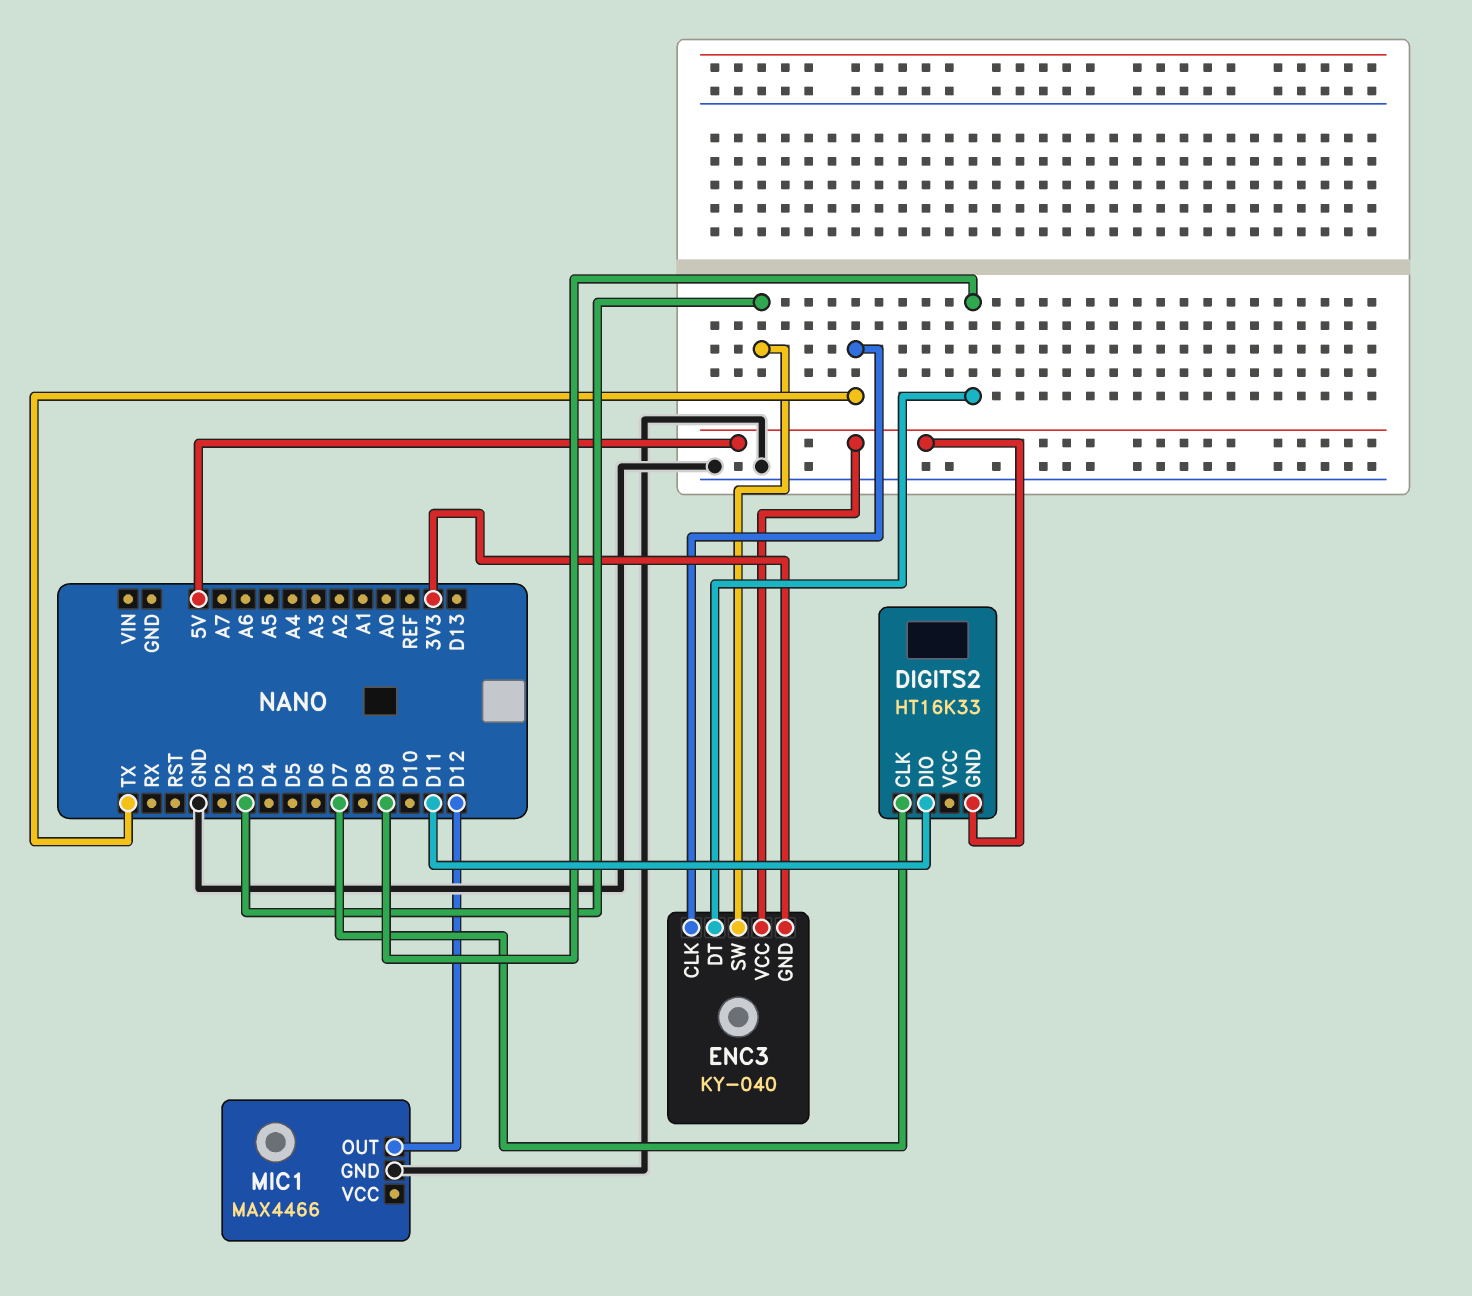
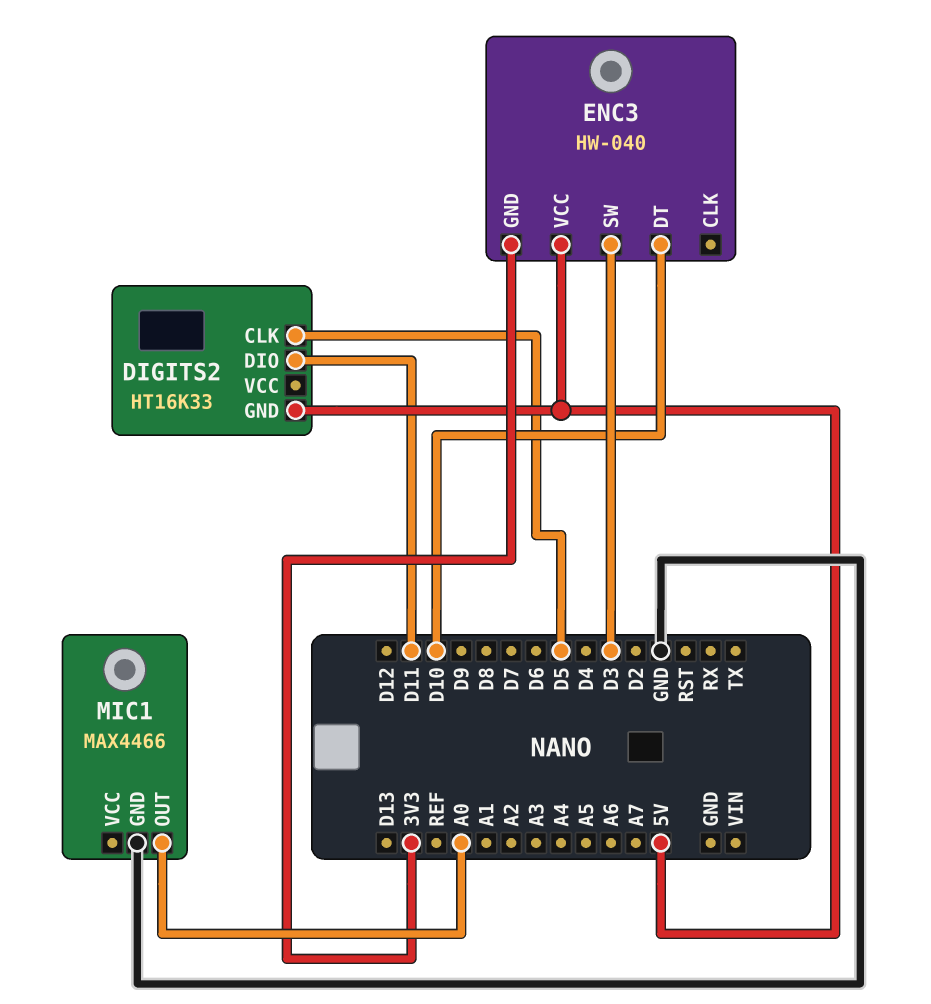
DIGITS2 pin CLK: D7 -> D5
ENC3: KY-040 -> HW-040
ENC3 pin CLK: TX -> none
ENC3 pin DT: D9 -> D10
MIC1 pin OUT: D12 -> A0

